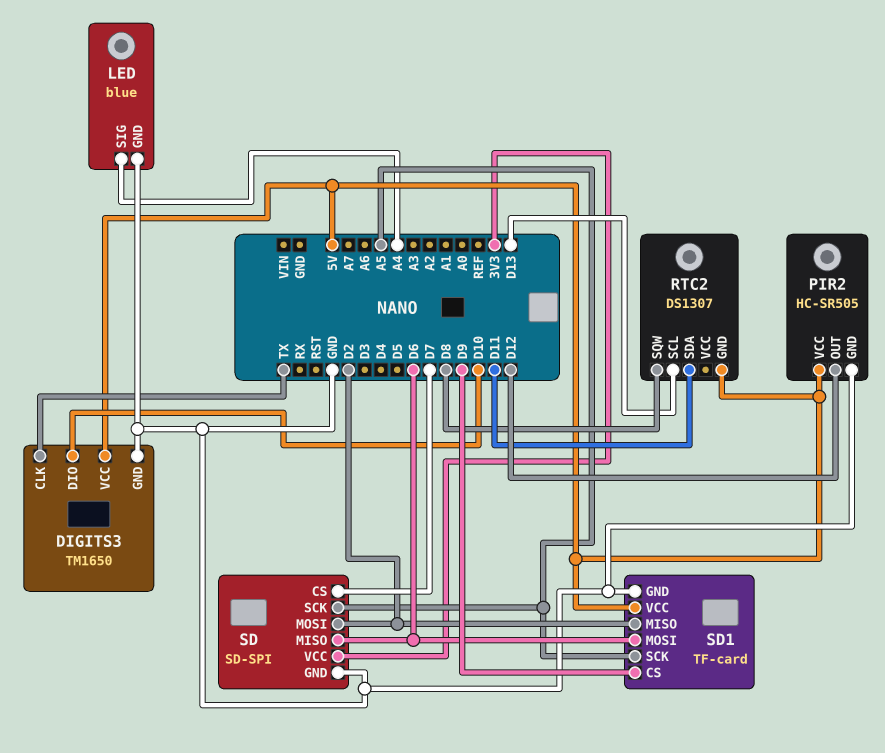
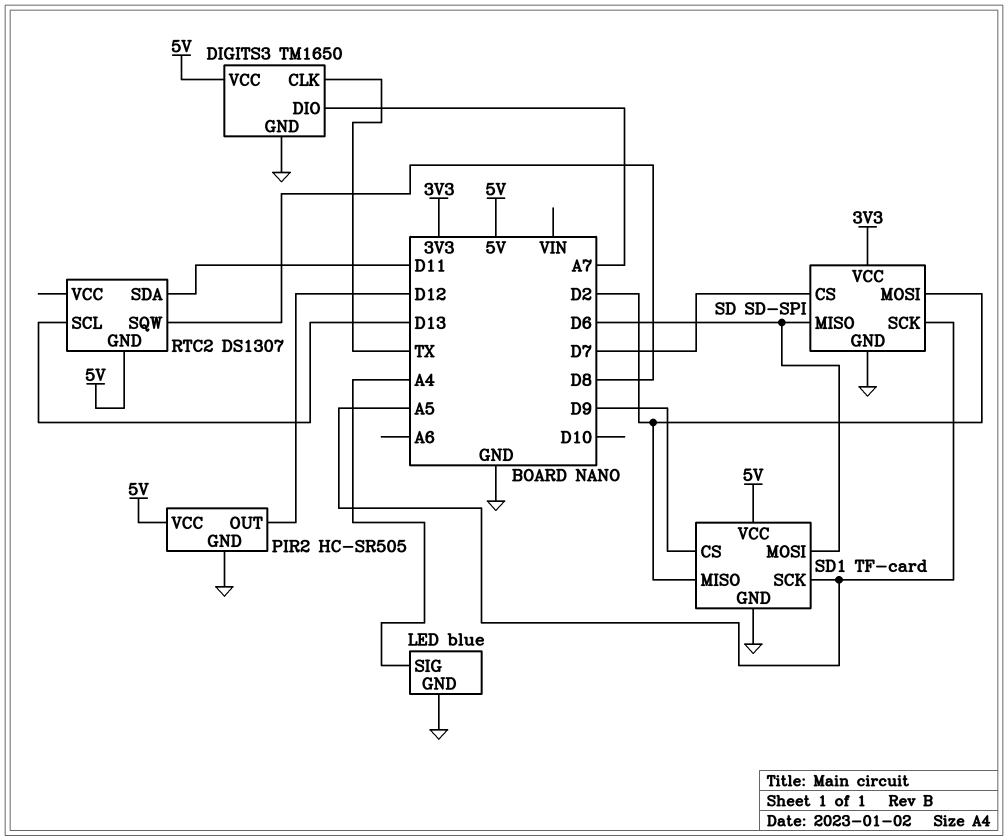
DIGITS3 pin DIO: D10 -> A7

